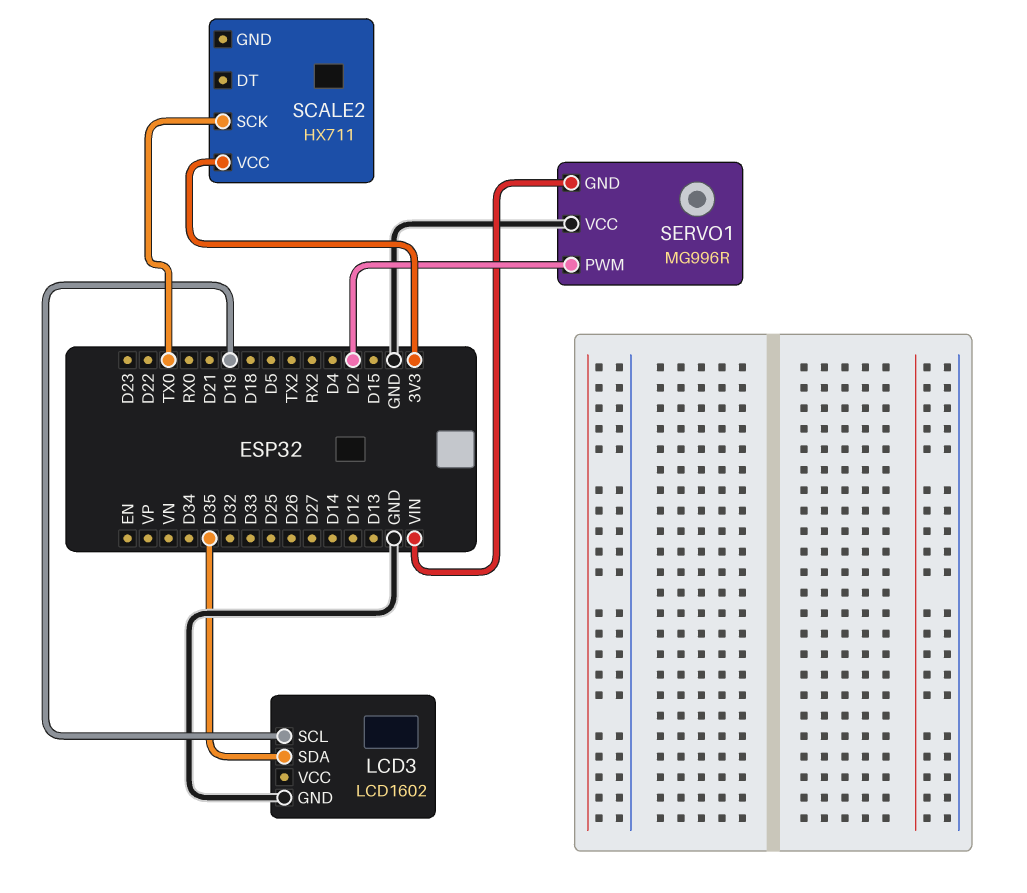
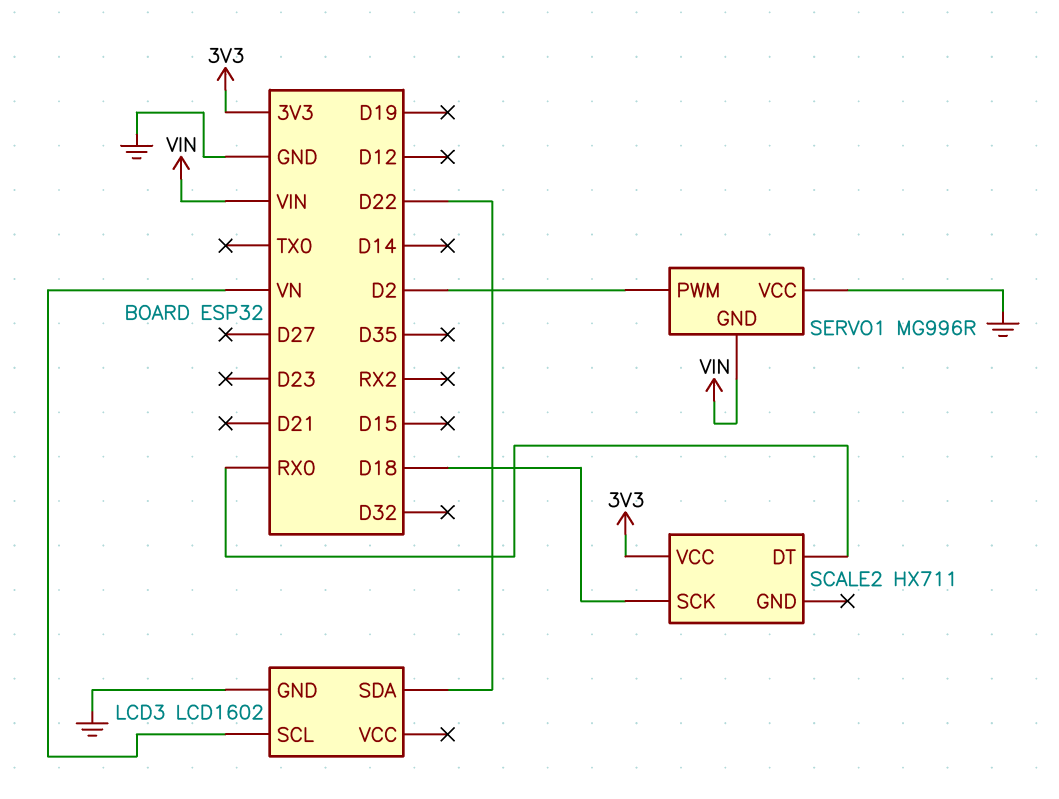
LCD3 pin SCL: D19 -> VN
LCD3 pin SDA: D35 -> D22
SCALE2 pin DT: none -> RX0
SCALE2 pin SCK: TX0 -> D18

